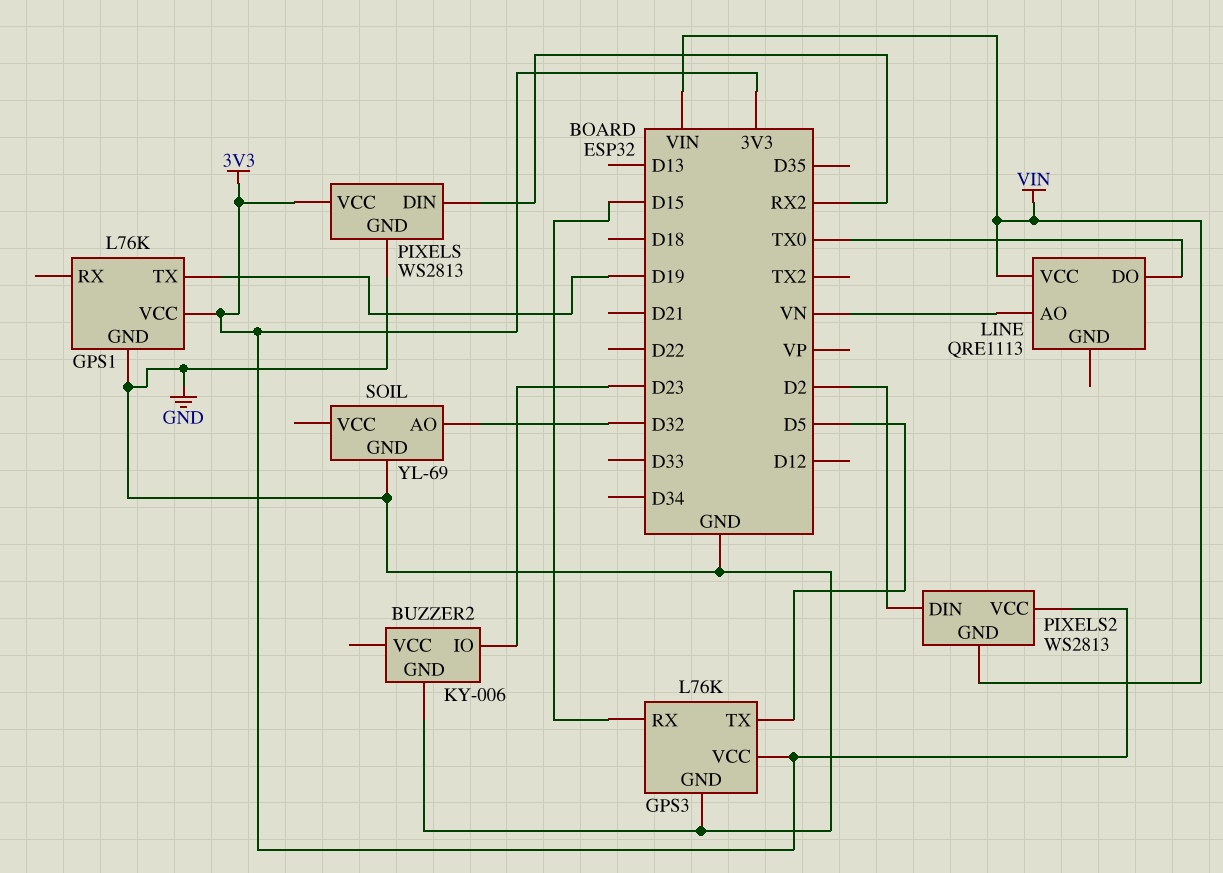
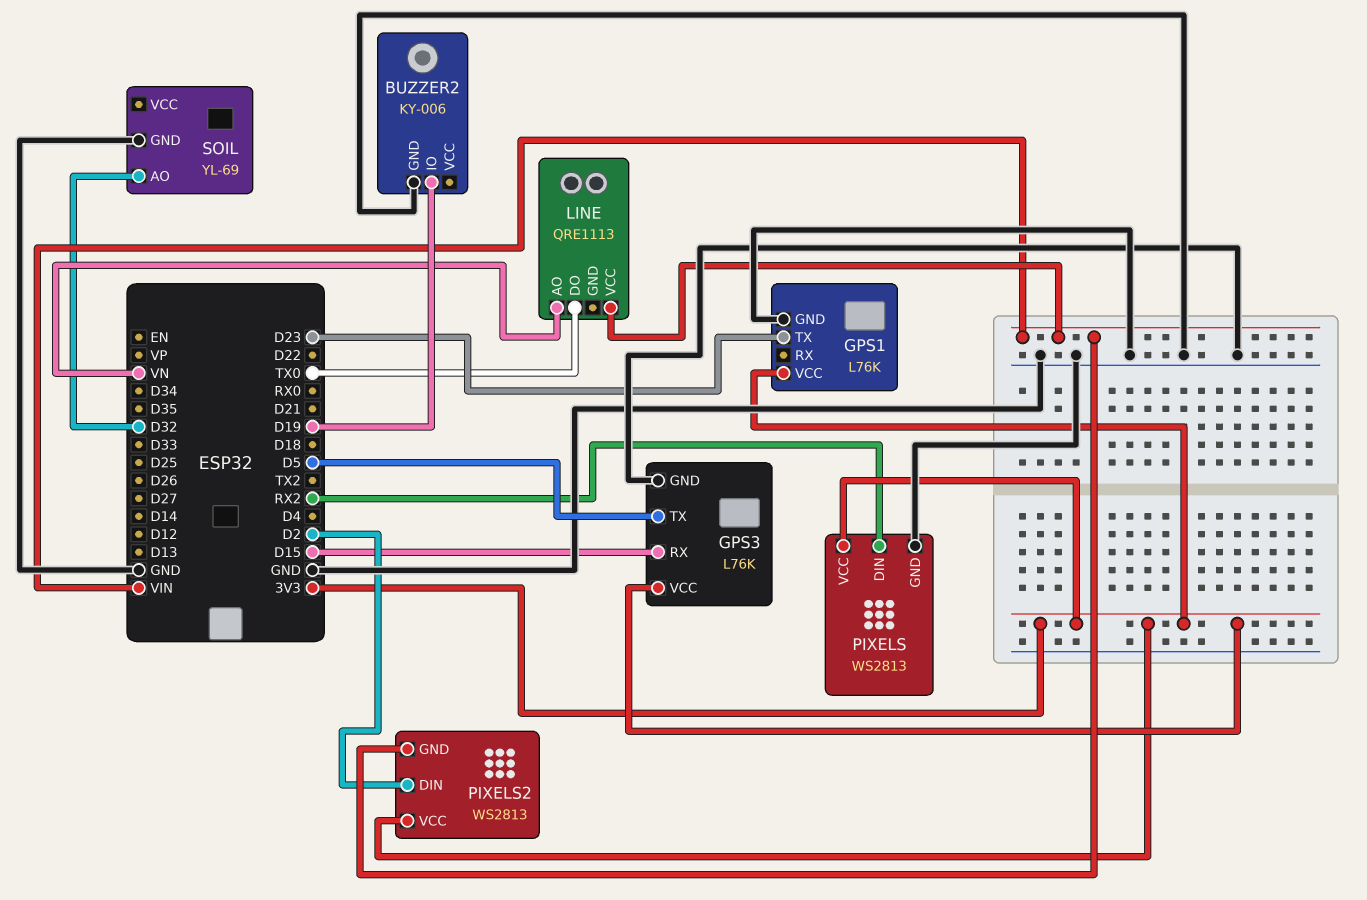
BUZZER2 pin IO: D23 -> D19
GPS1 pin TX: D19 -> D23

